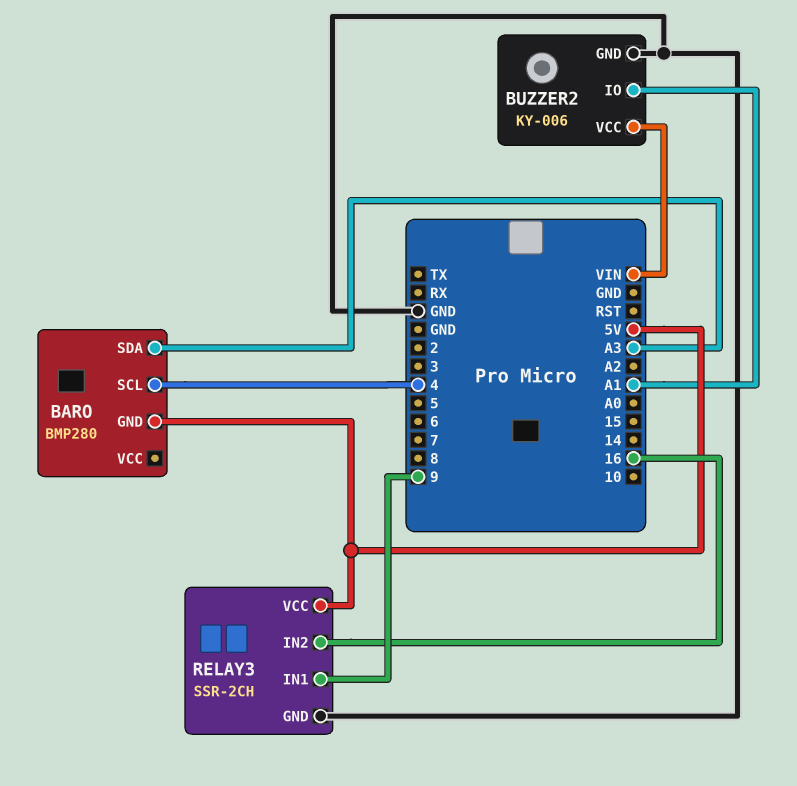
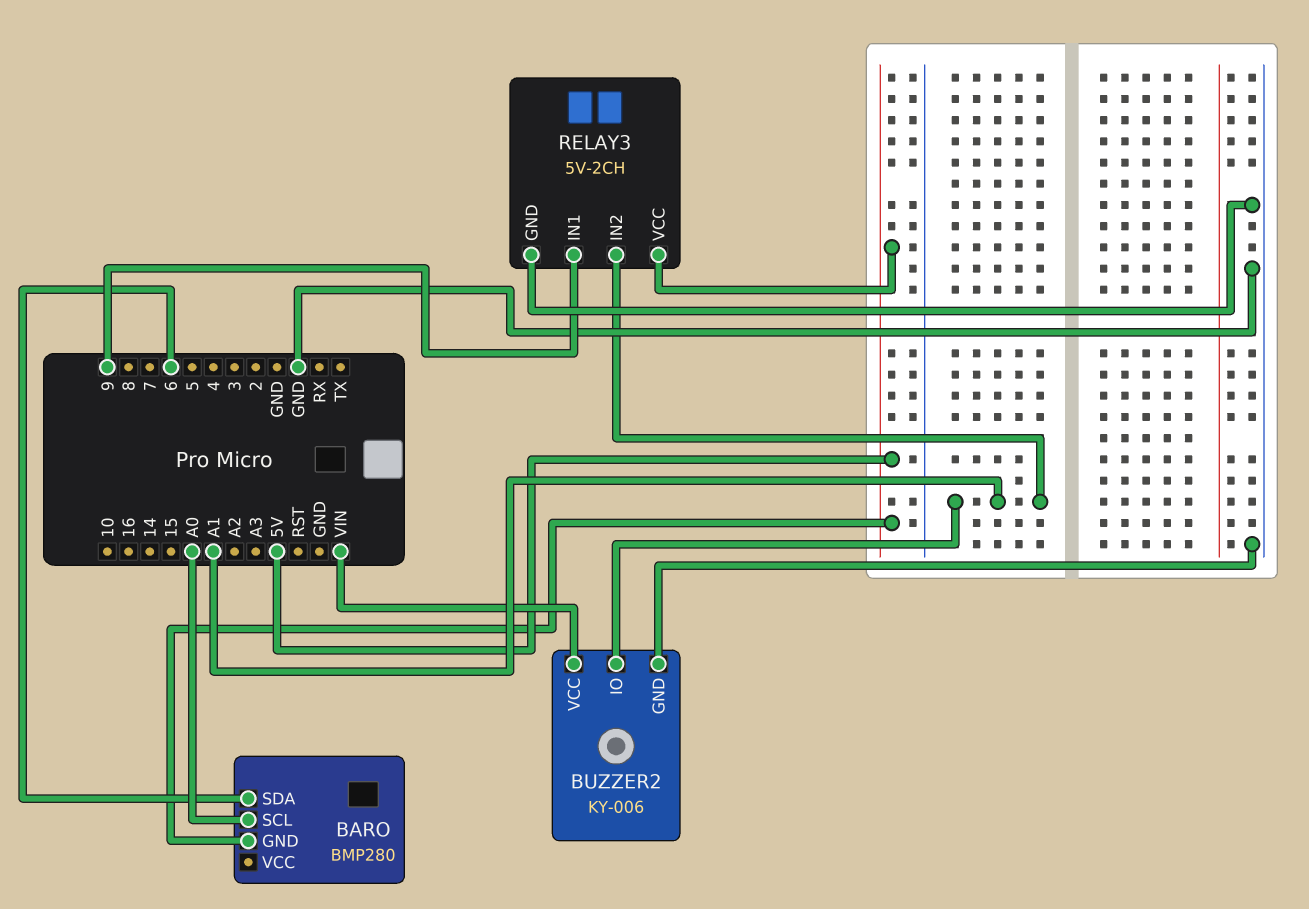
BARO pin SCL: 4 -> A0
BARO pin SDA: A3 -> 6
RELAY3: SSR-2CH -> 5V-2CH
RELAY3 pin IN2: 16 -> A1

